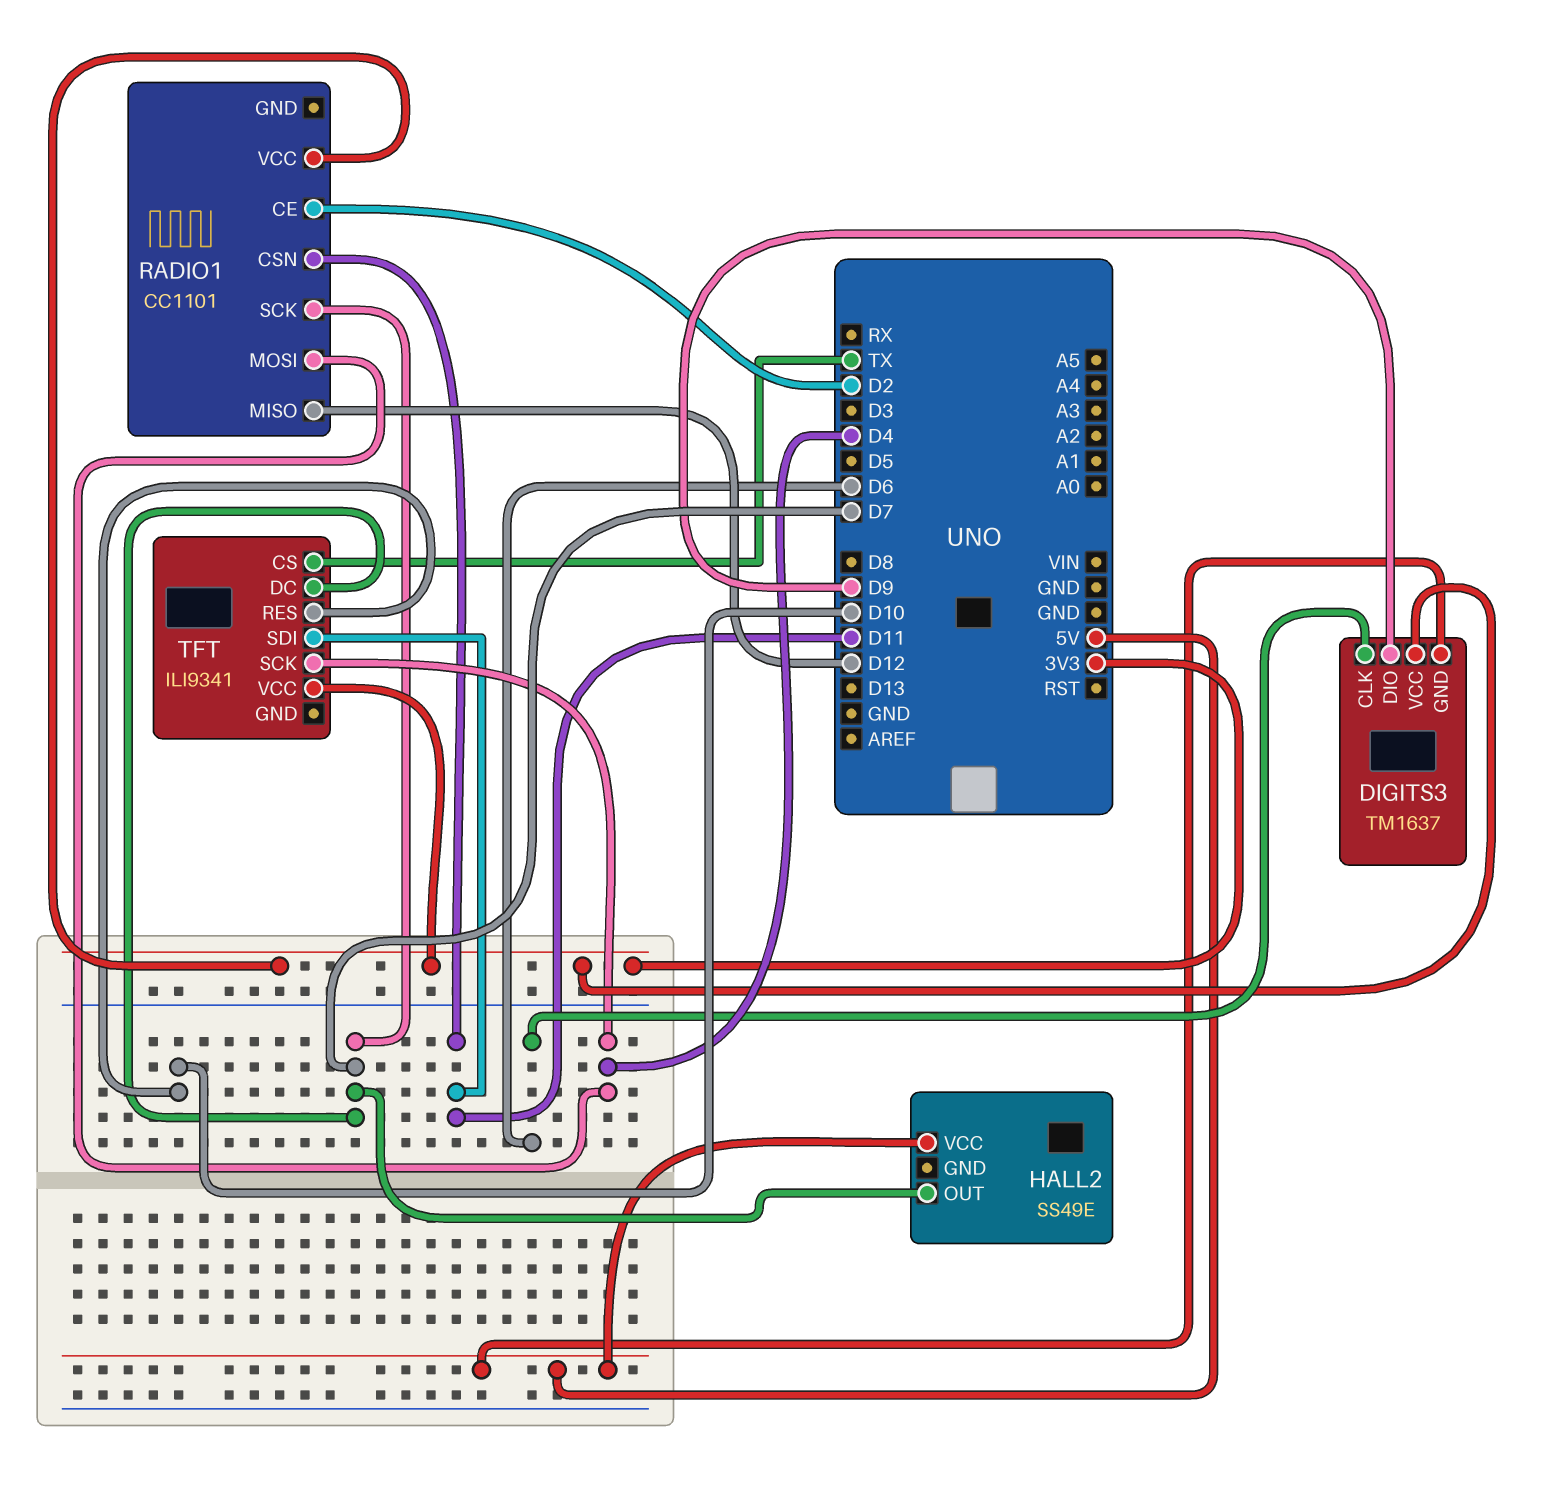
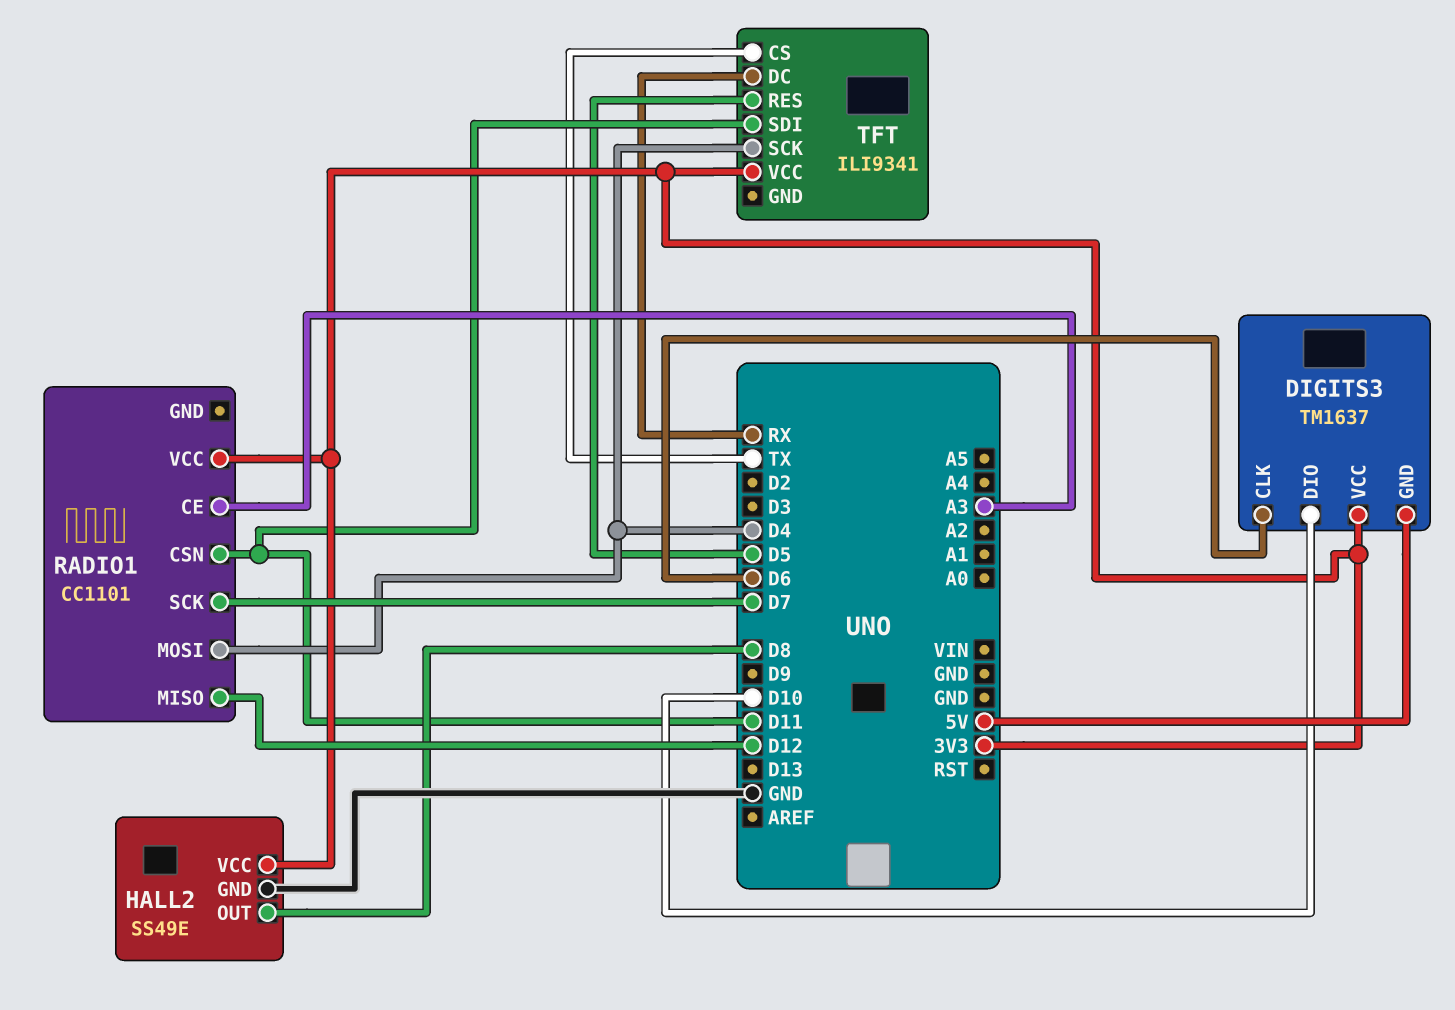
DIGITS3 pin DIO: D9 -> D10
HALL2 pin GND: none -> GND
HALL2 pin OUT: D7 -> D8
HALL2 pin VCC: 5V -> 3V3
RADIO1 pin CE: D2 -> A3
TFT pin DC: D7 -> RX
TFT pin RES: D10 -> D5

